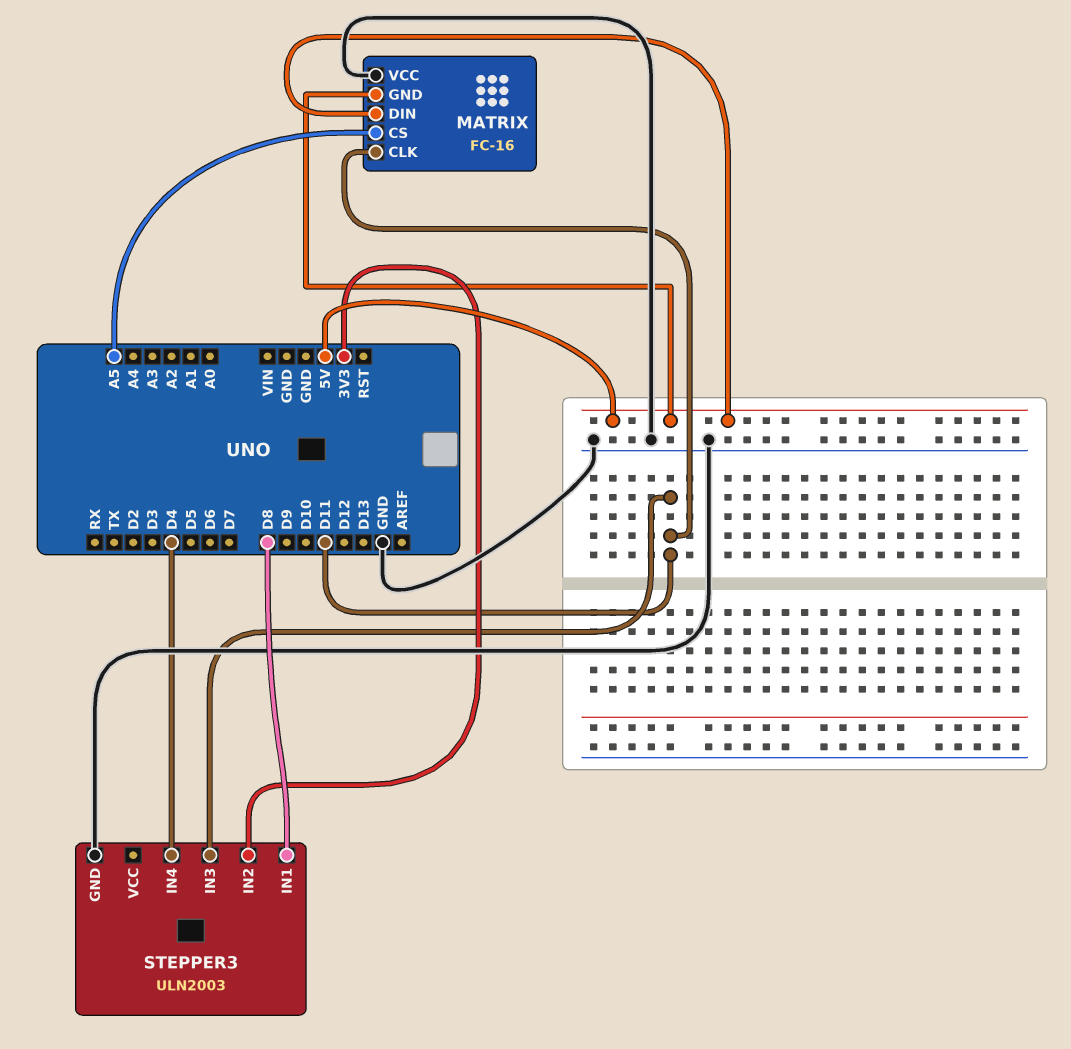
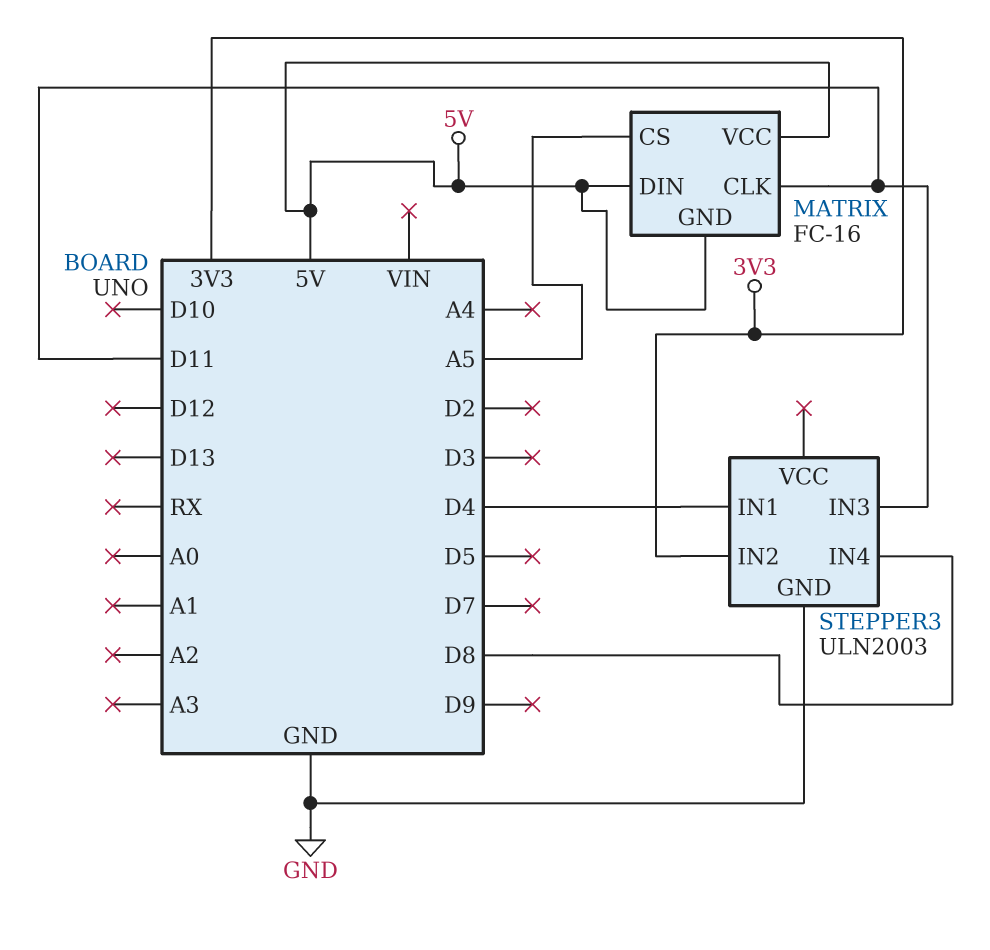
MATRIX pin VCC: GND -> 5V
STEPPER3 pin IN1: D8 -> D4
STEPPER3 pin IN4: D4 -> D8

